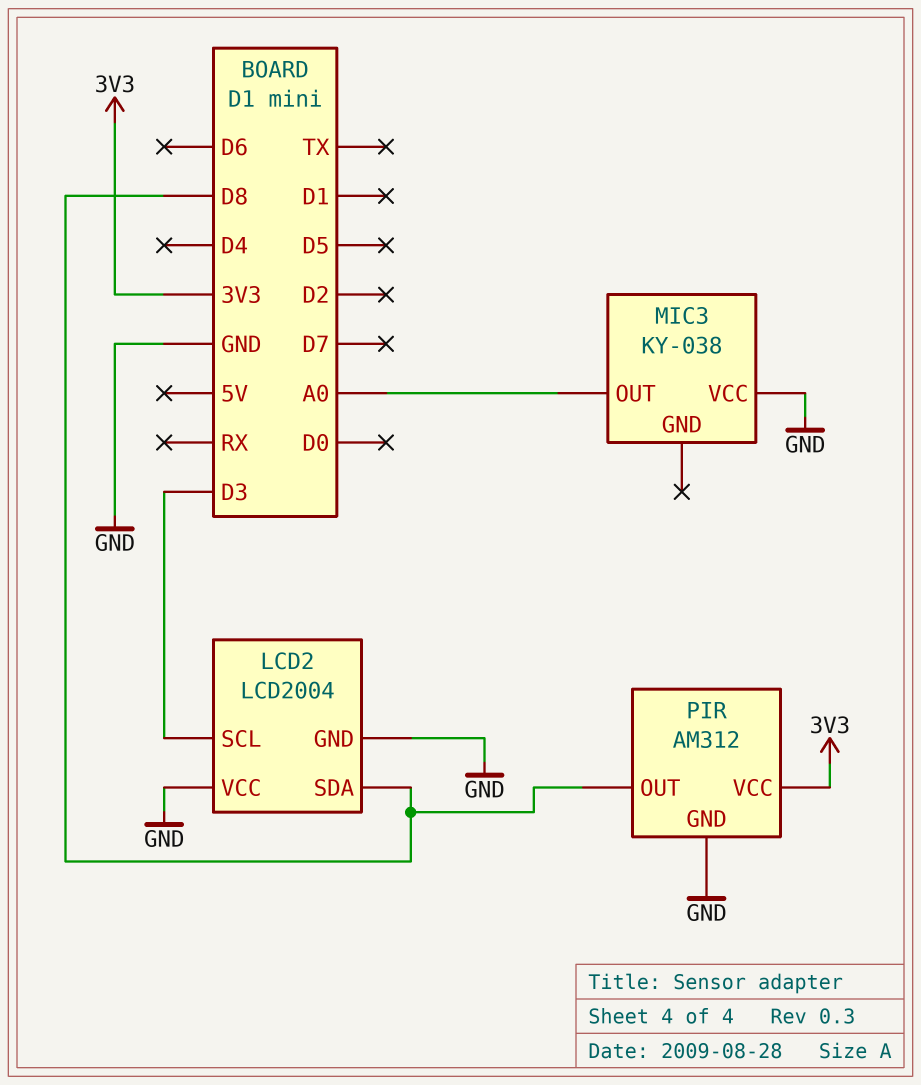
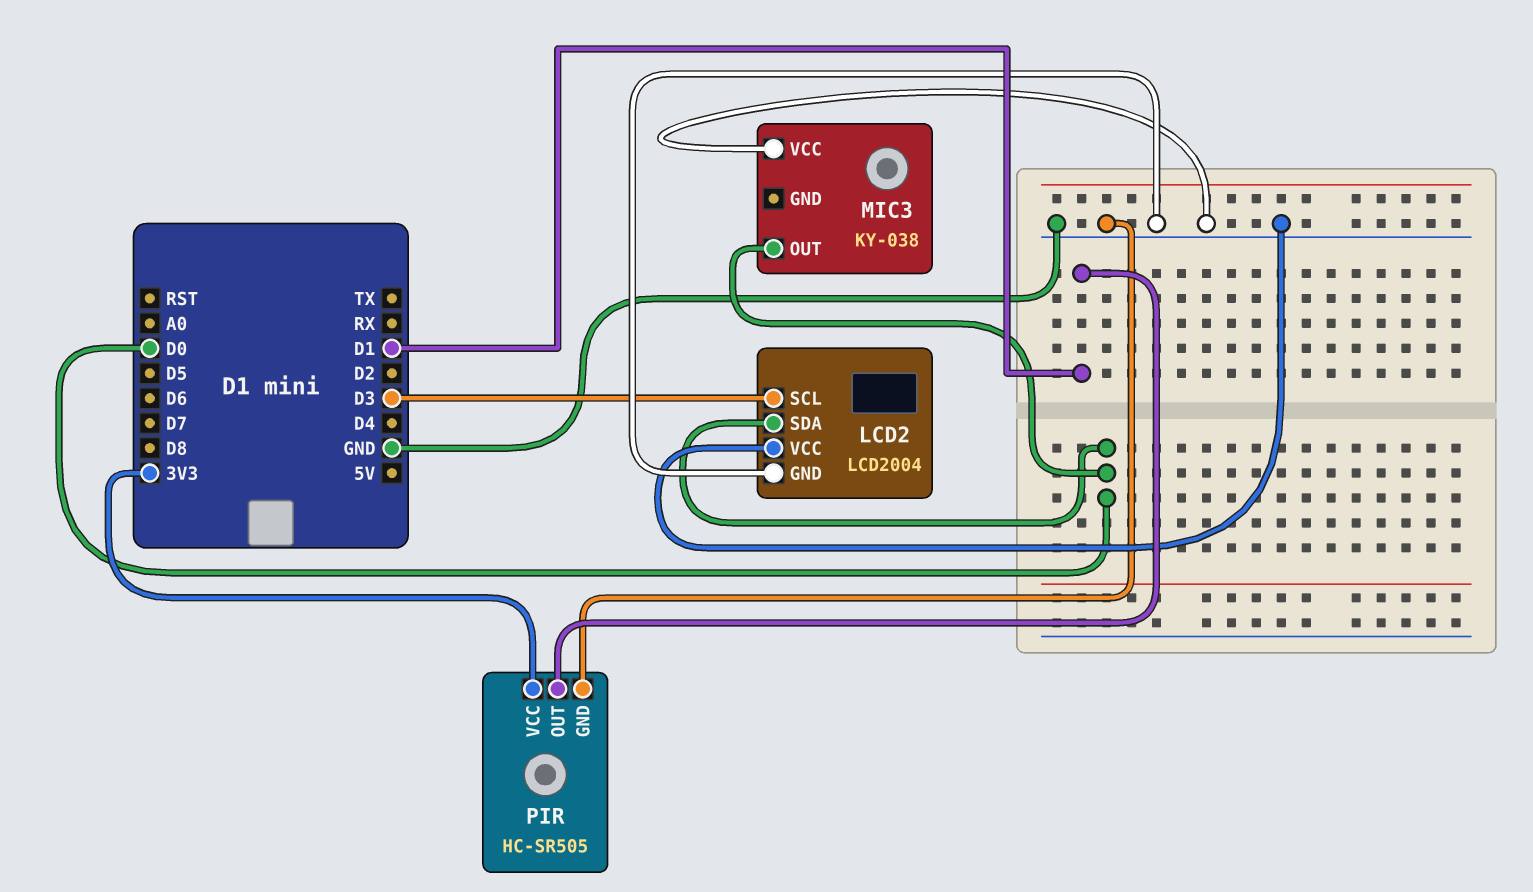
LCD2 pin SDA: D8 -> D0
MIC3 pin OUT: A0 -> D0
PIR: AM312 -> HC-SR505
PIR pin OUT: D8 -> D1

